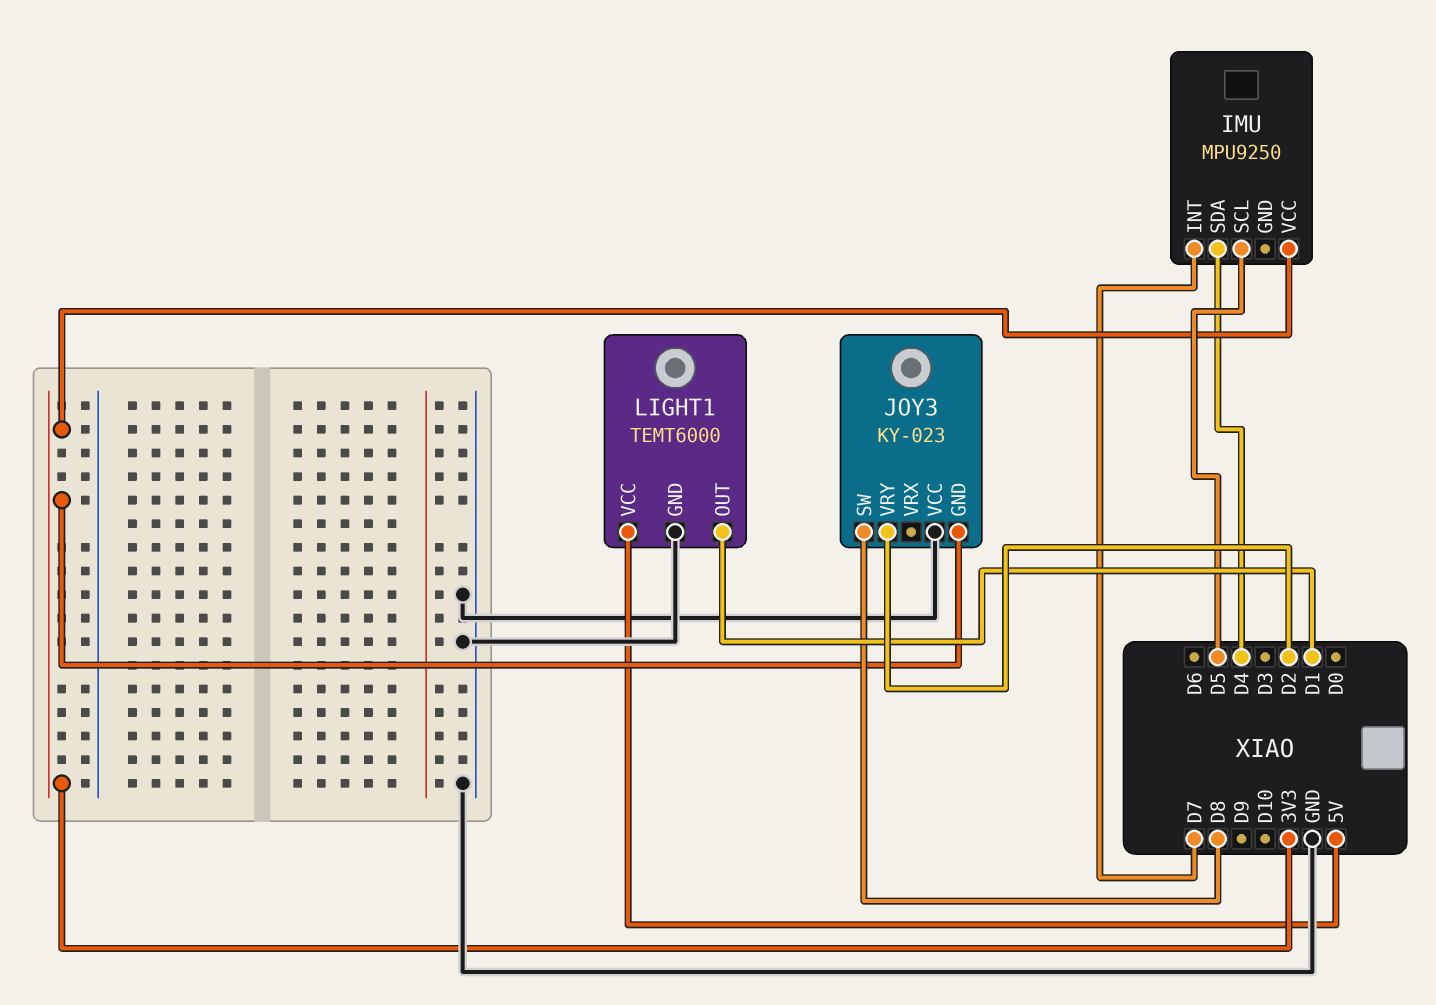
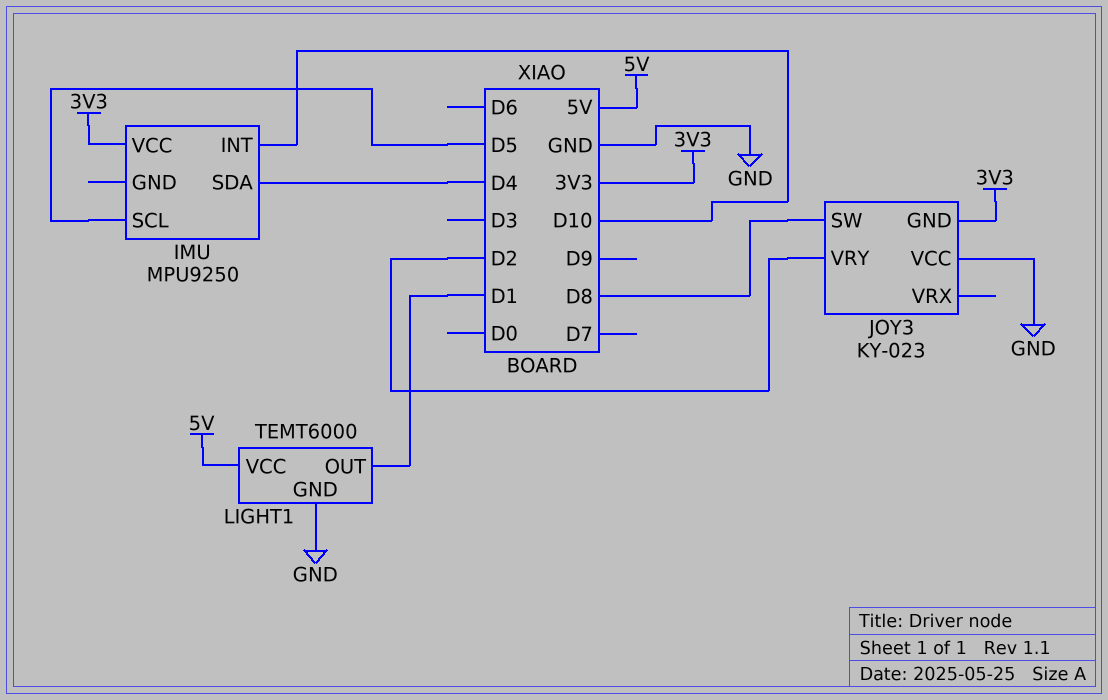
IMU pin INT: D7 -> D10

